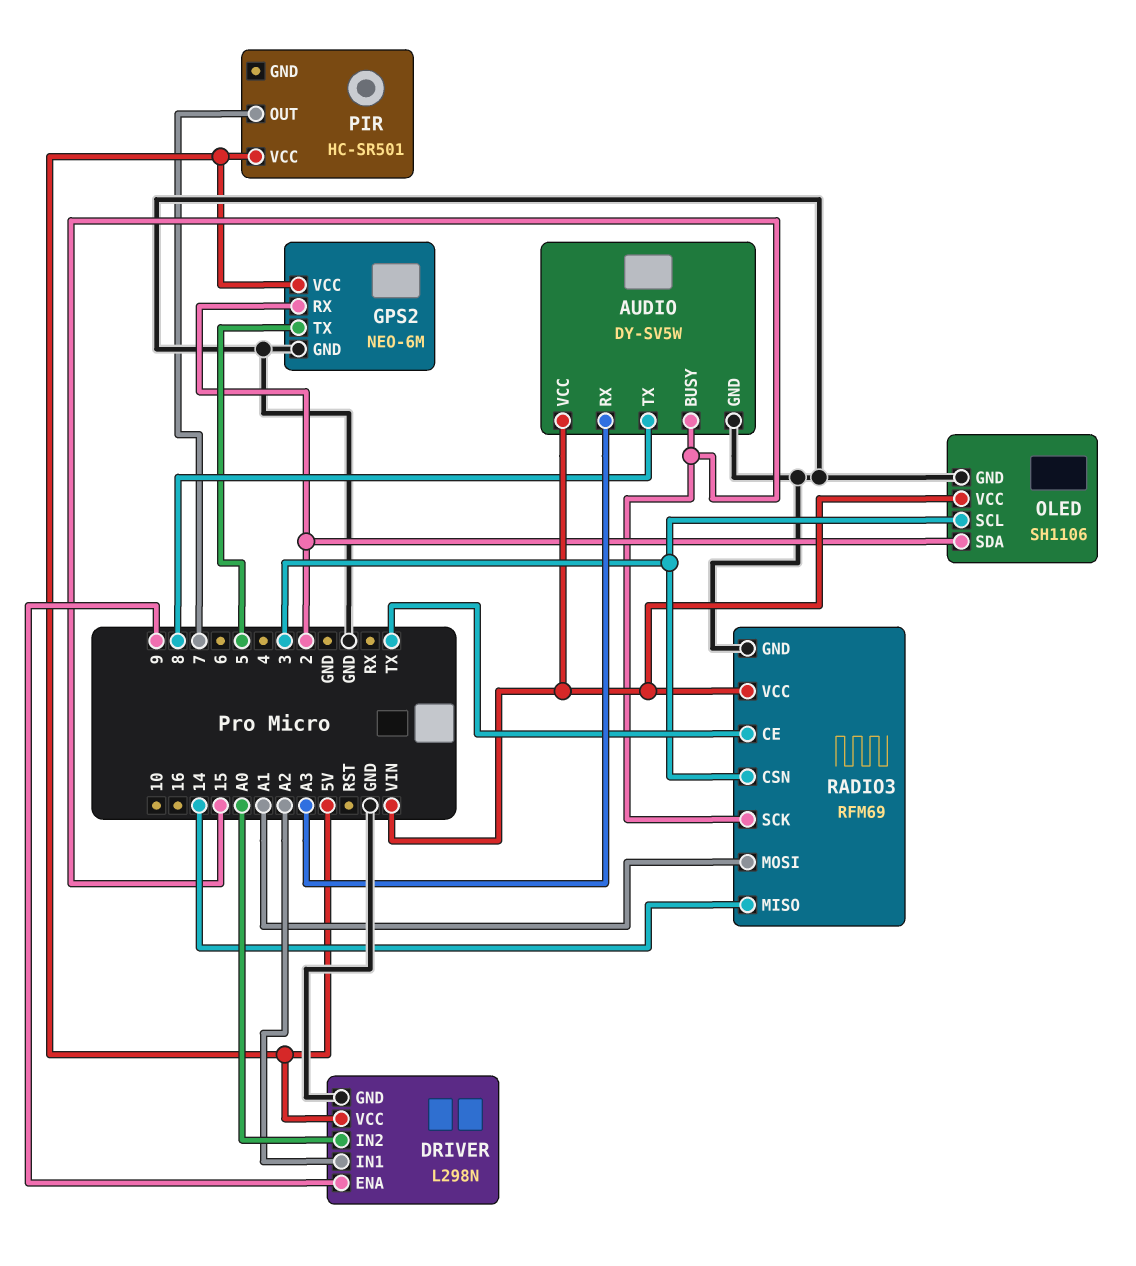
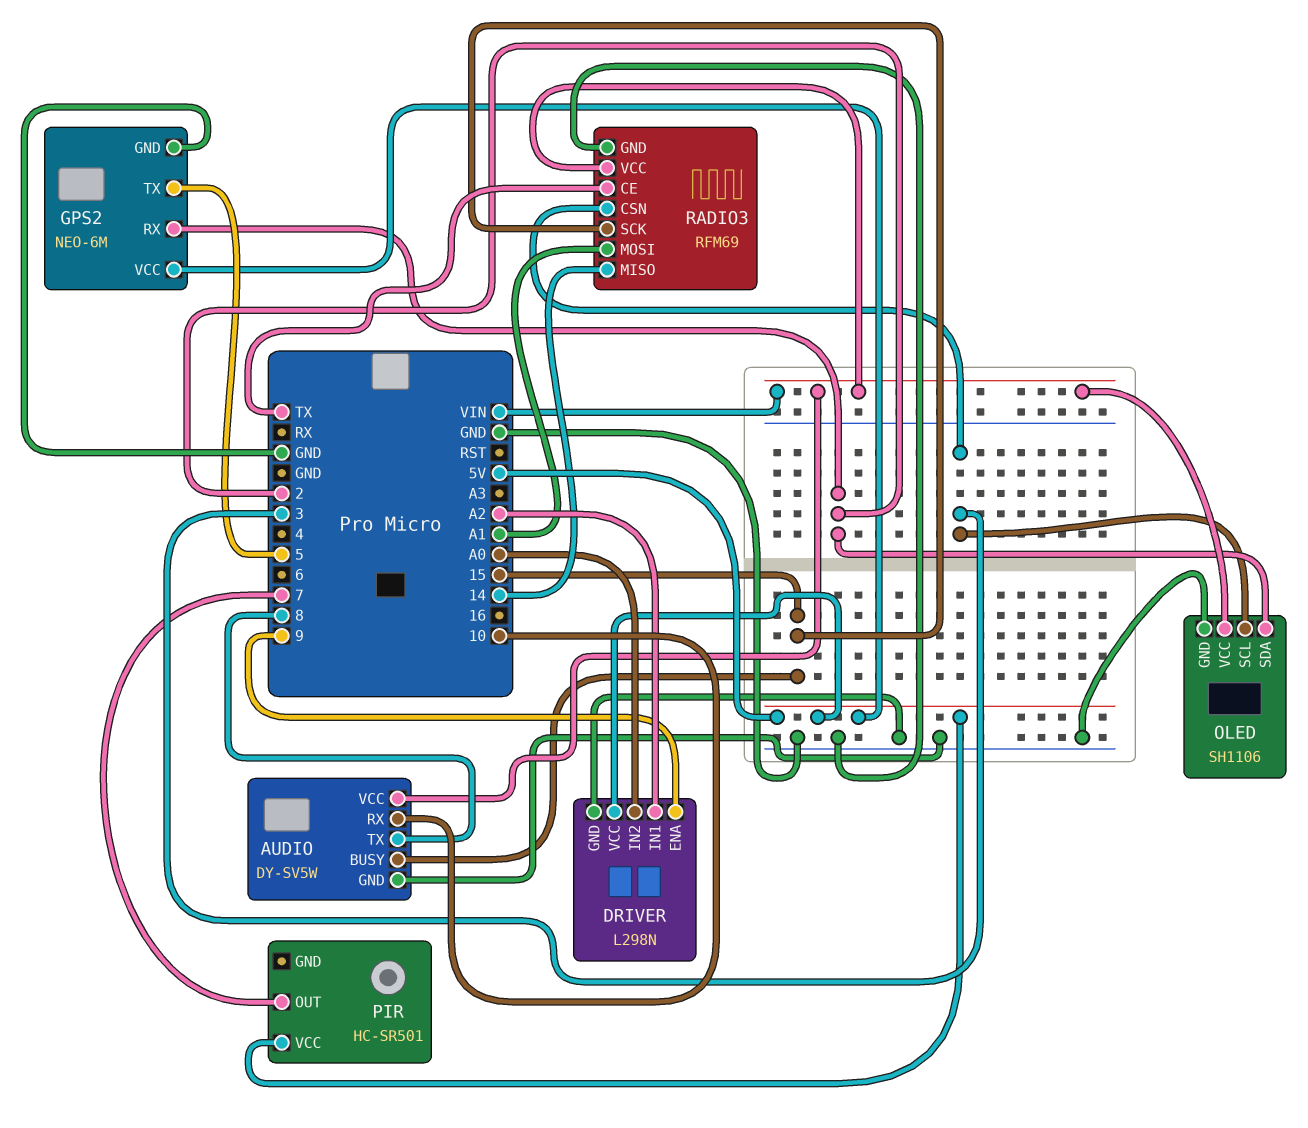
AUDIO pin RX: A3 -> 10

